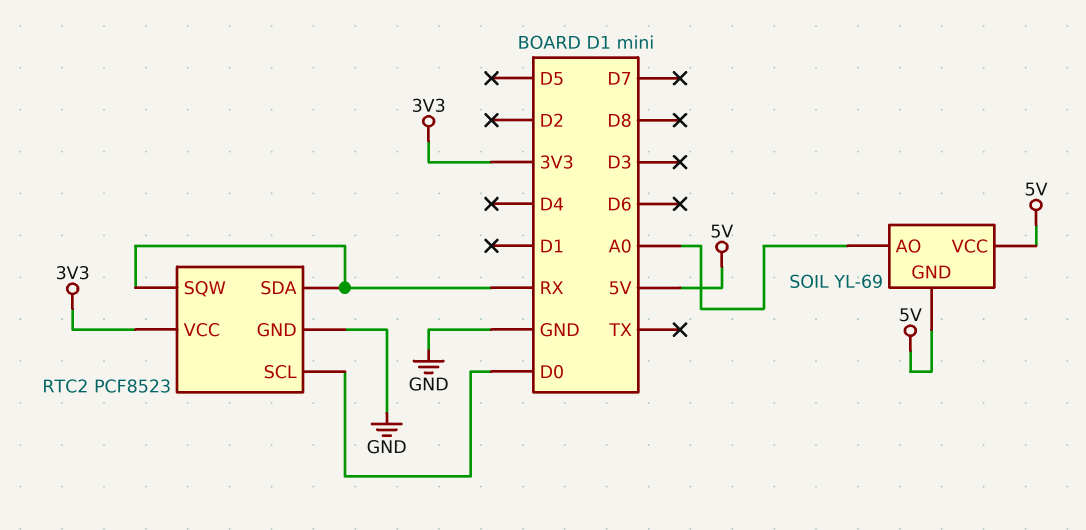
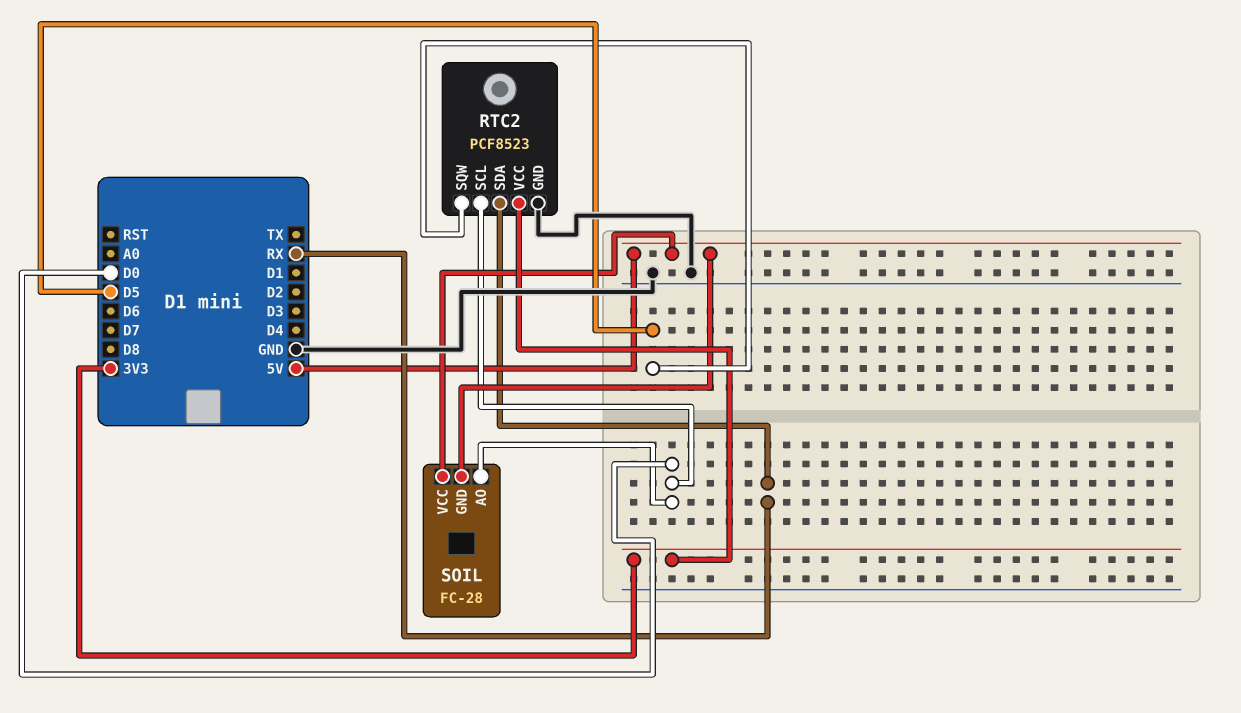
RTC2 pin SQW: RX -> D5
SOIL: YL-69 -> FC-28
SOIL pin AO: A0 -> D0

